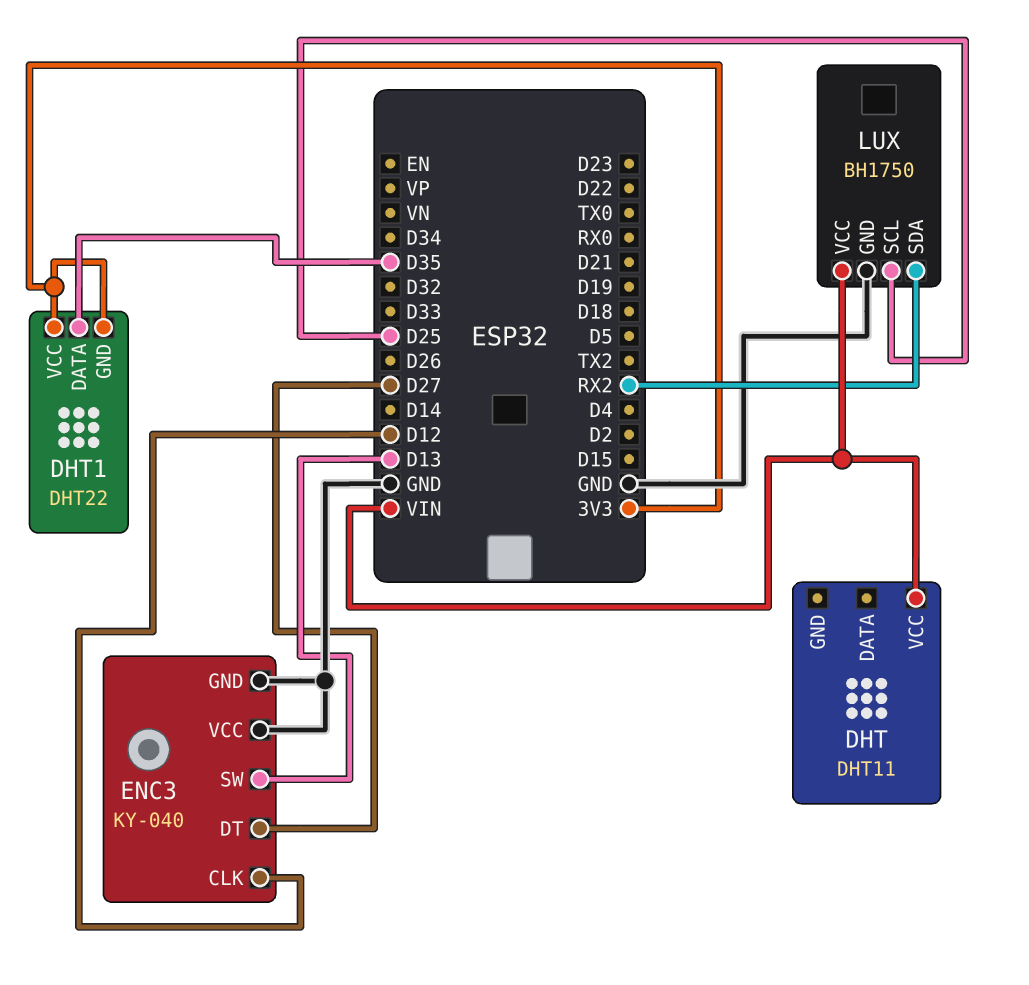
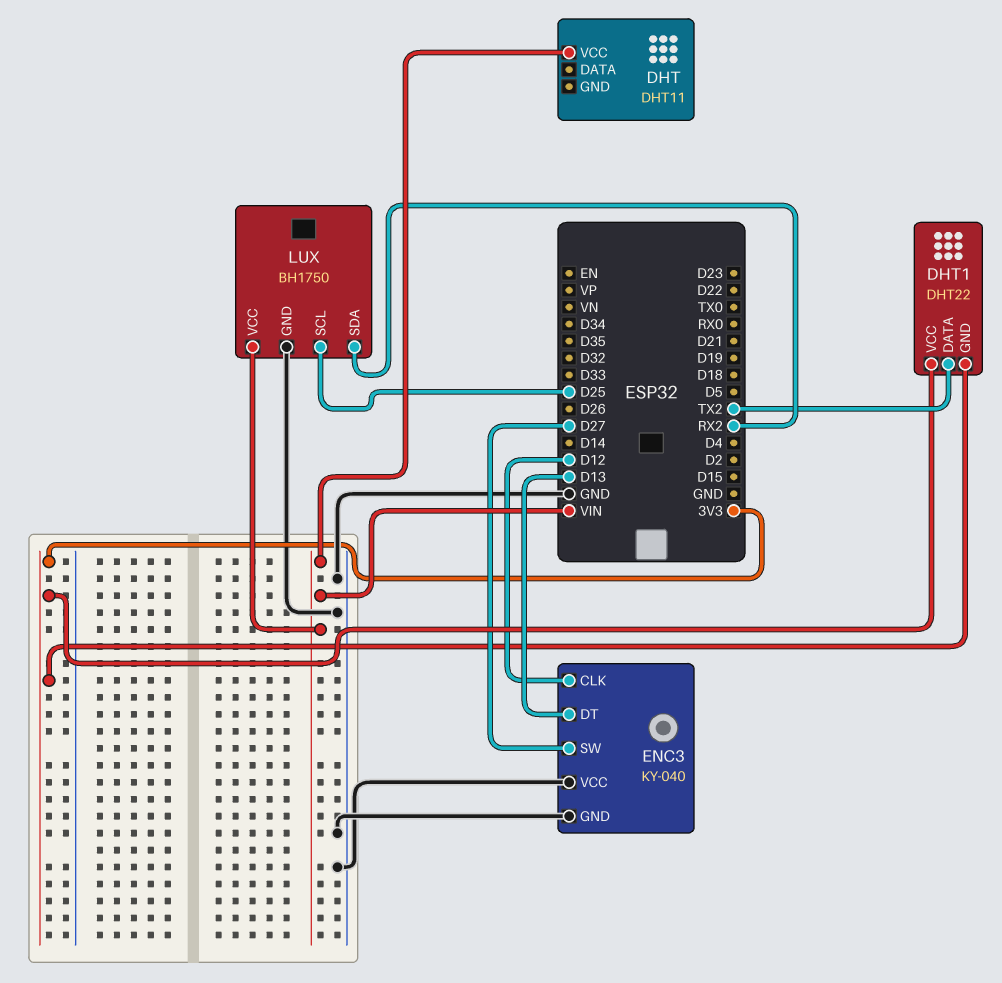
DHT1 pin DATA: D35 -> TX2
ENC3 pin DT: D27 -> D13
ENC3 pin SW: D13 -> D27

